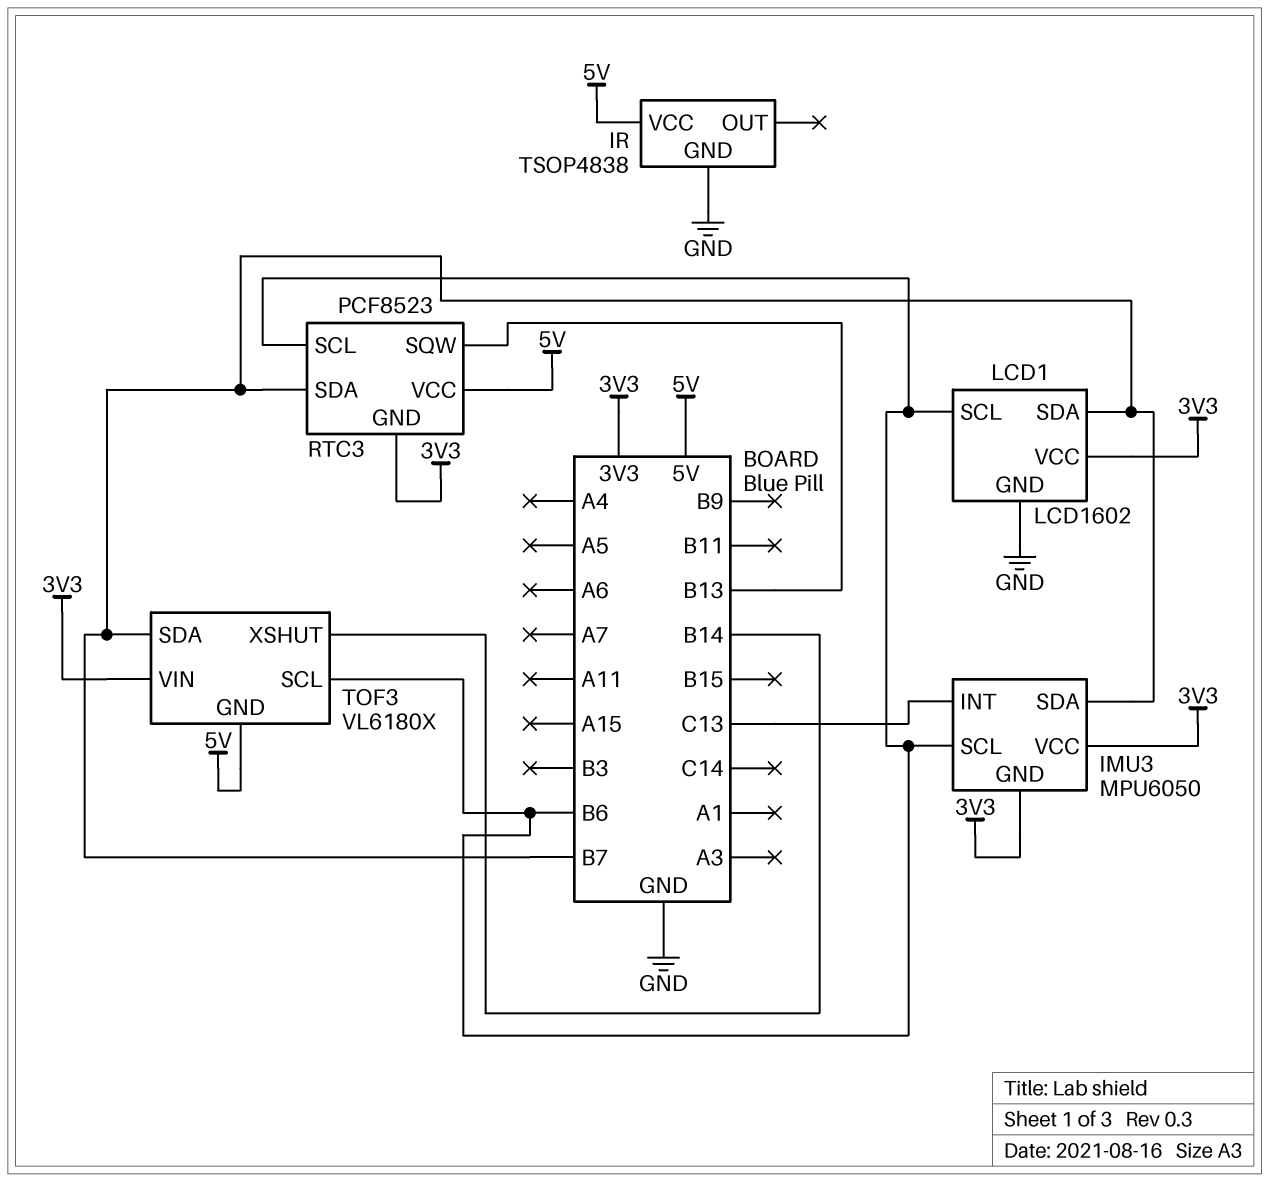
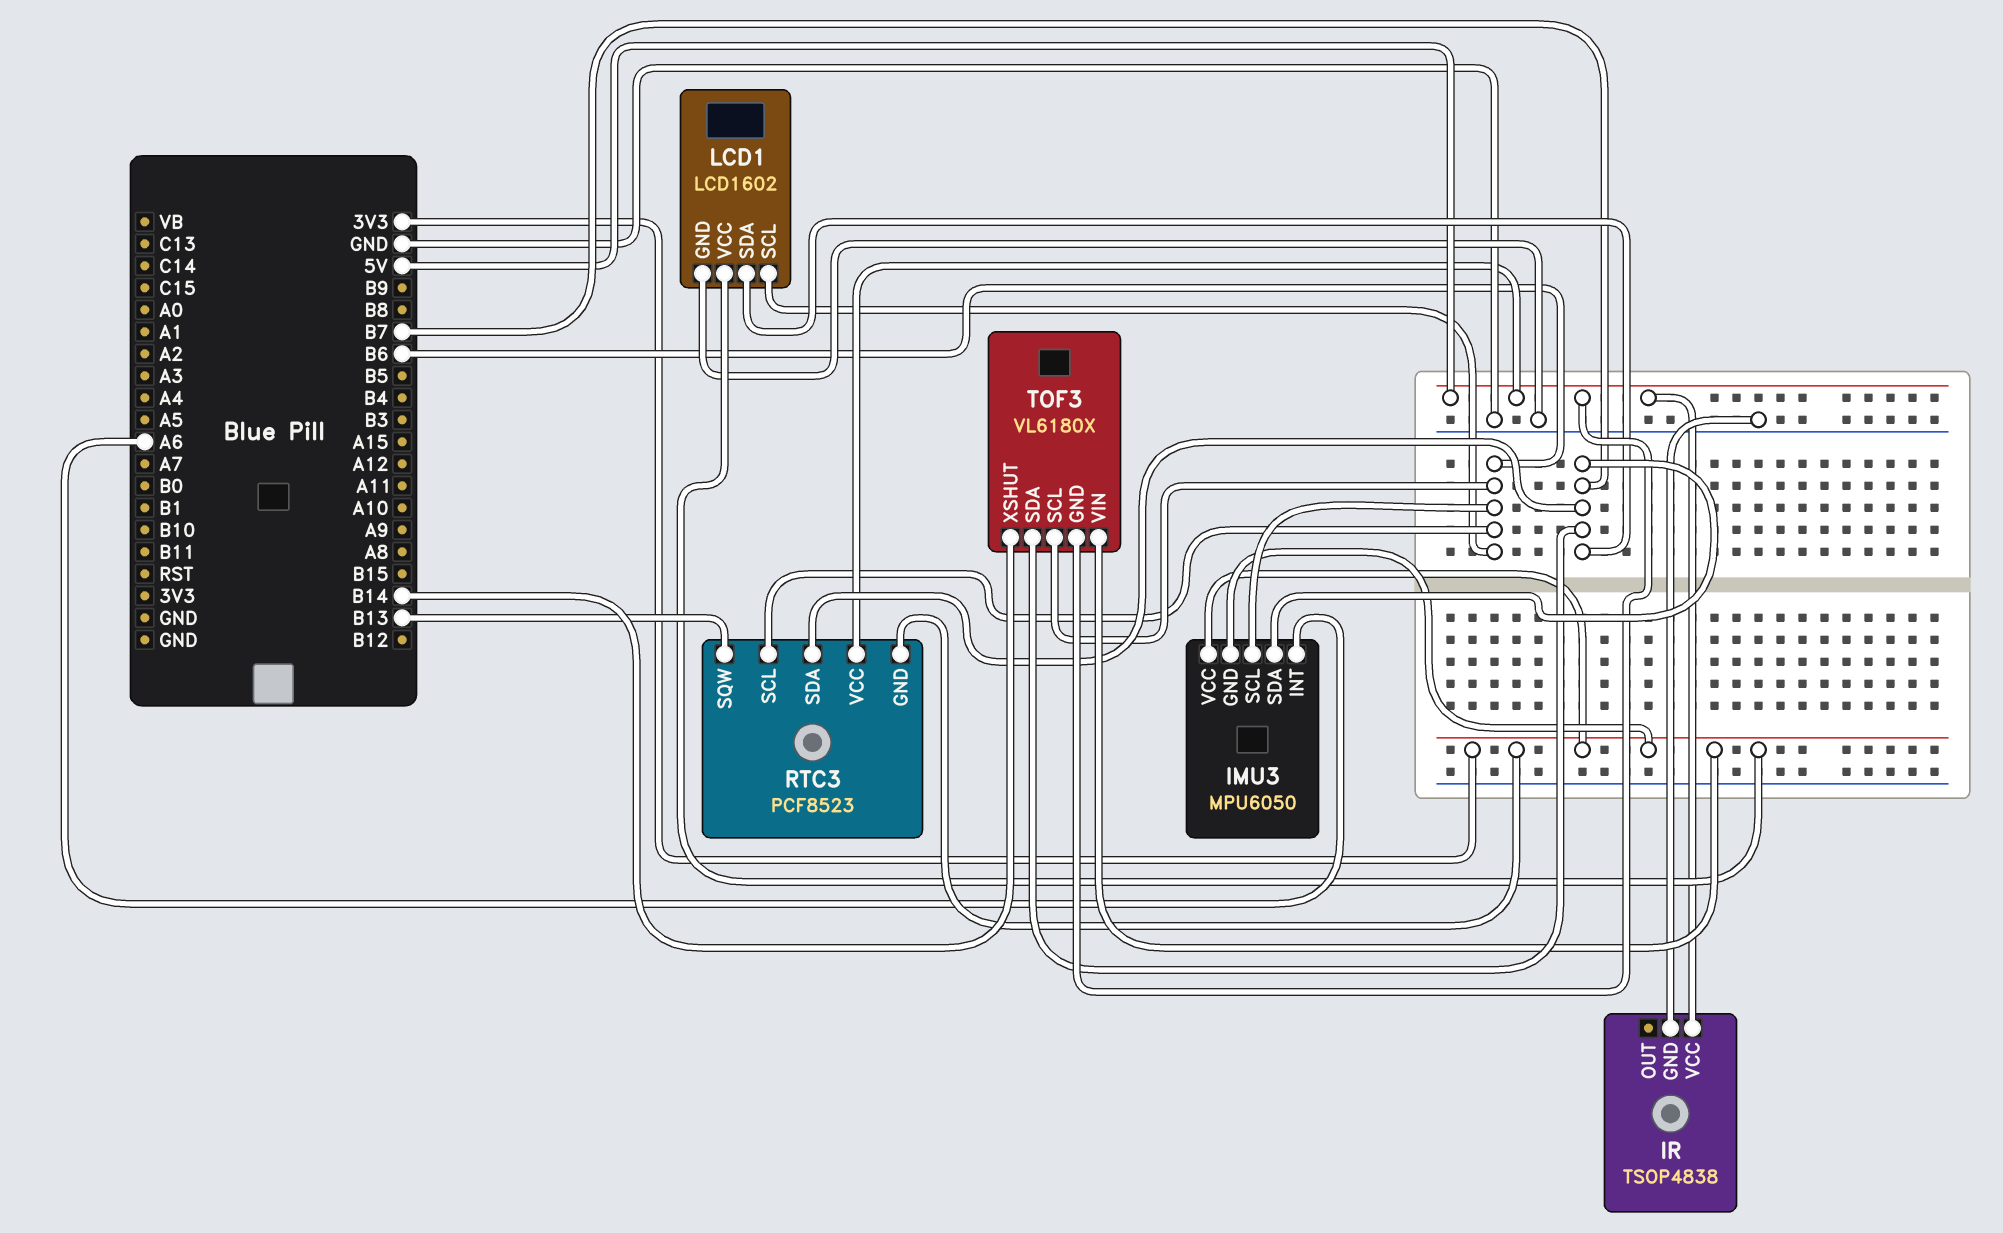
IMU3 pin INT: C13 -> A6

